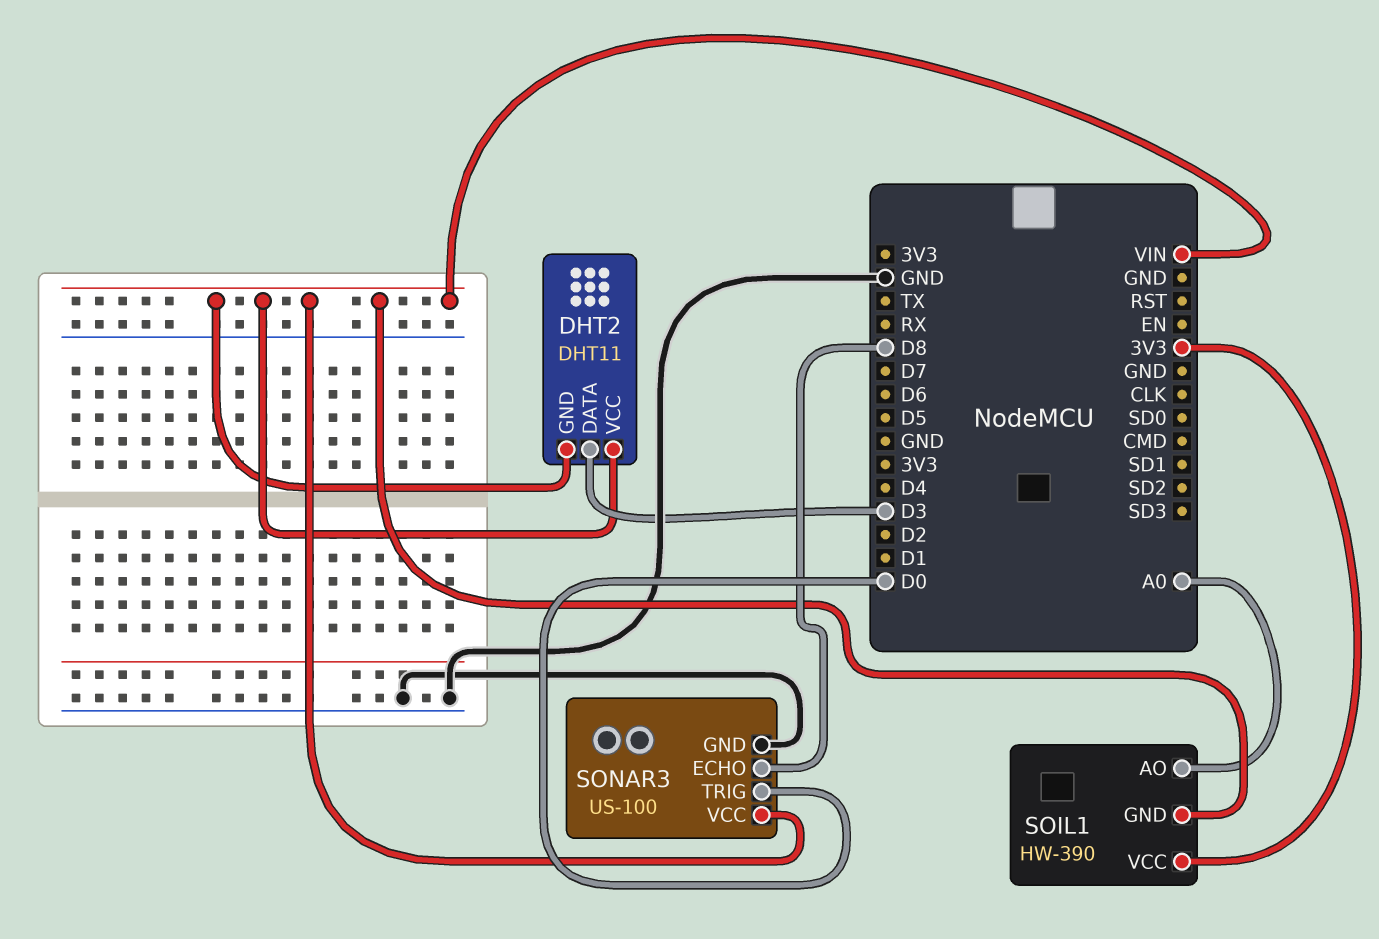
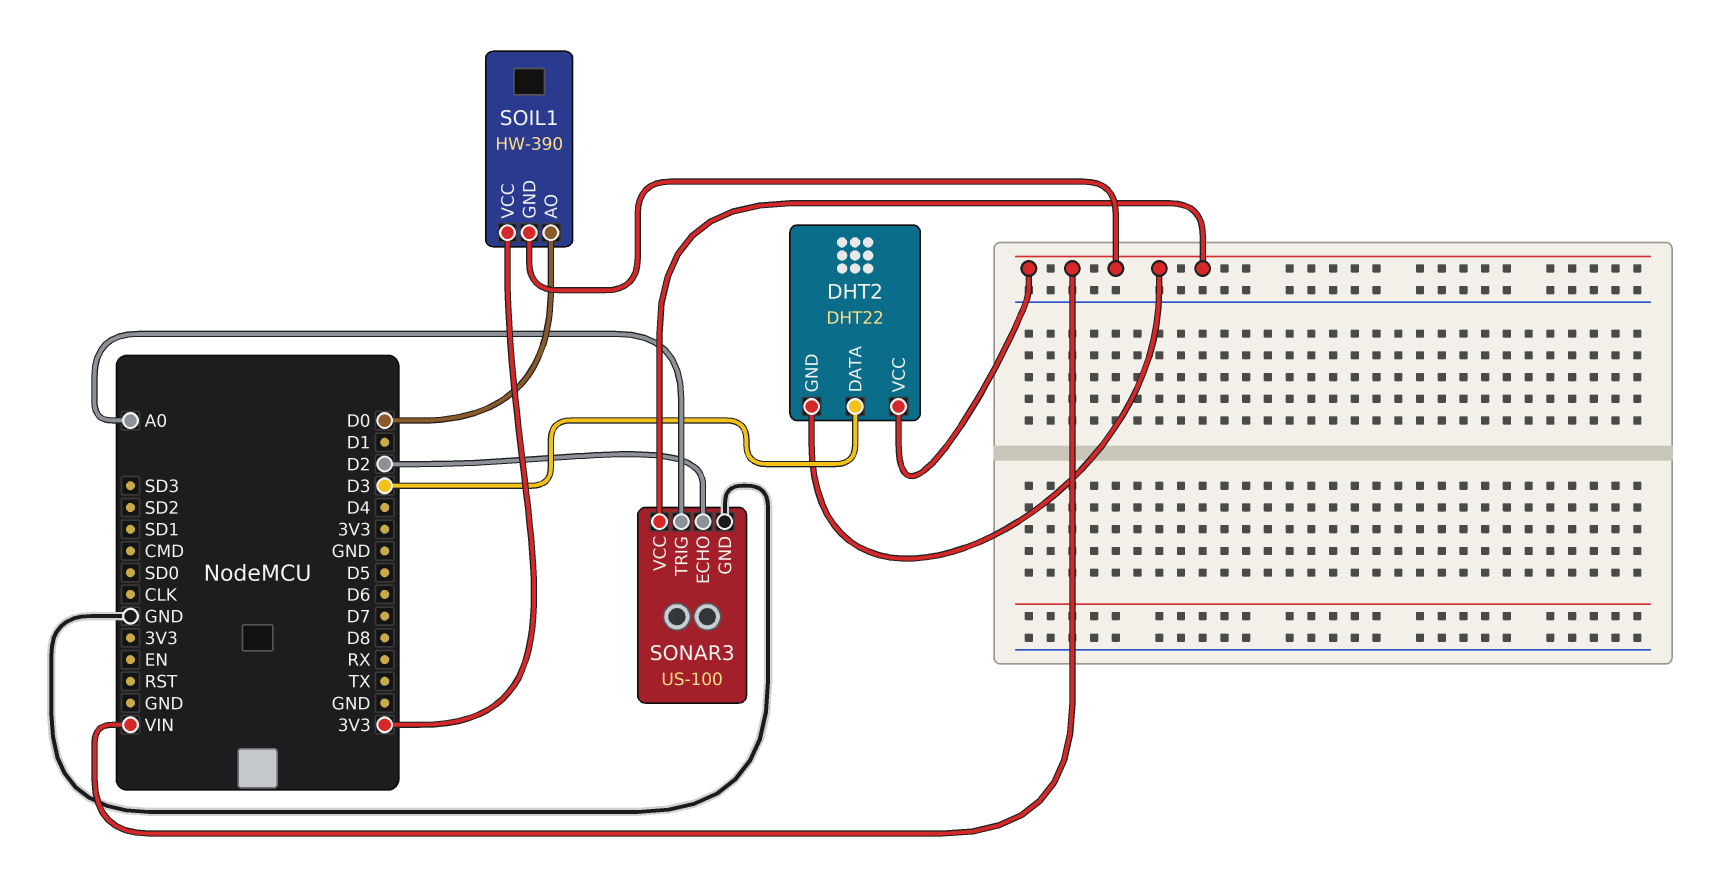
DHT2: DHT11 -> DHT22
SOIL1 pin AO: A0 -> D0
SONAR3 pin ECHO: D8 -> D2
SONAR3 pin TRIG: D0 -> A0

